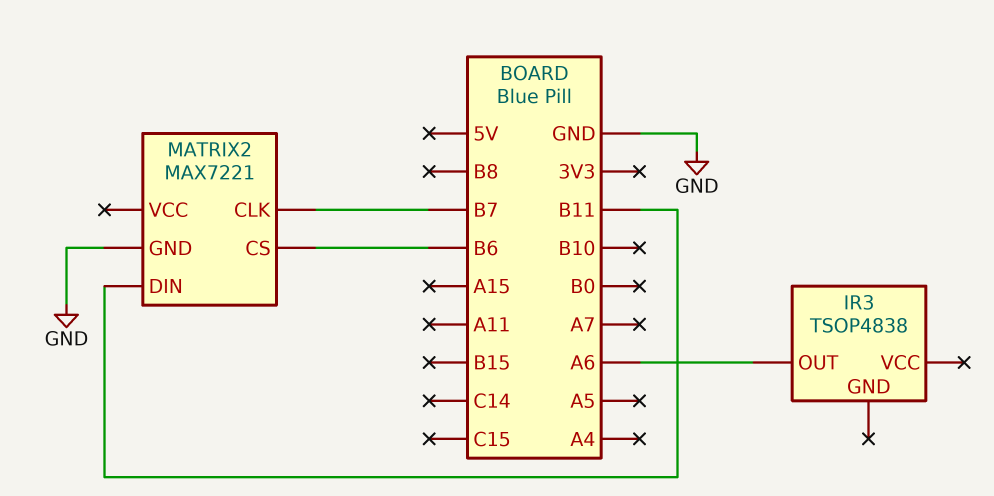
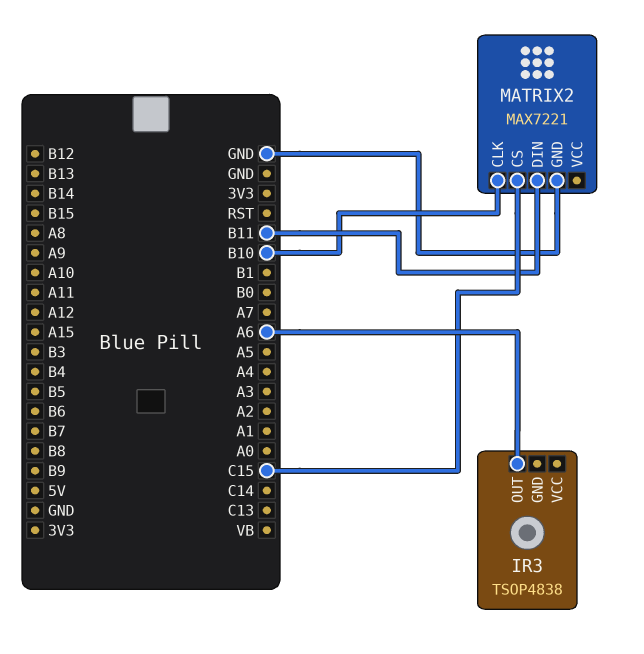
MATRIX2 pin CLK: B7 -> B10
MATRIX2 pin CS: B6 -> C15

